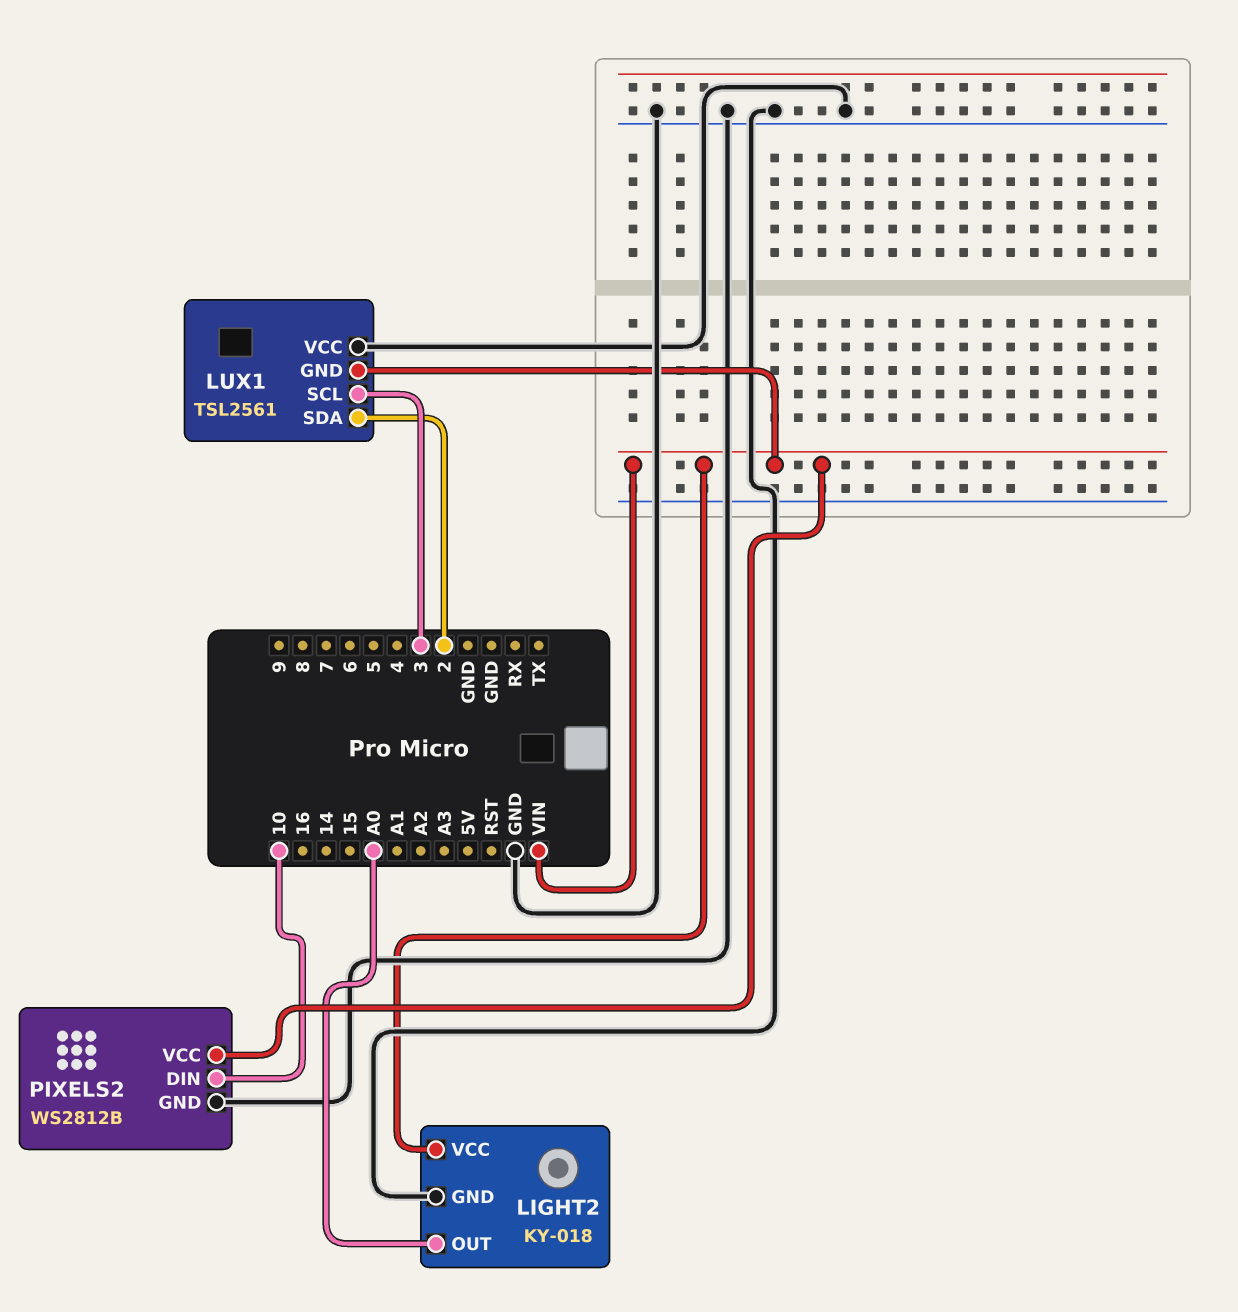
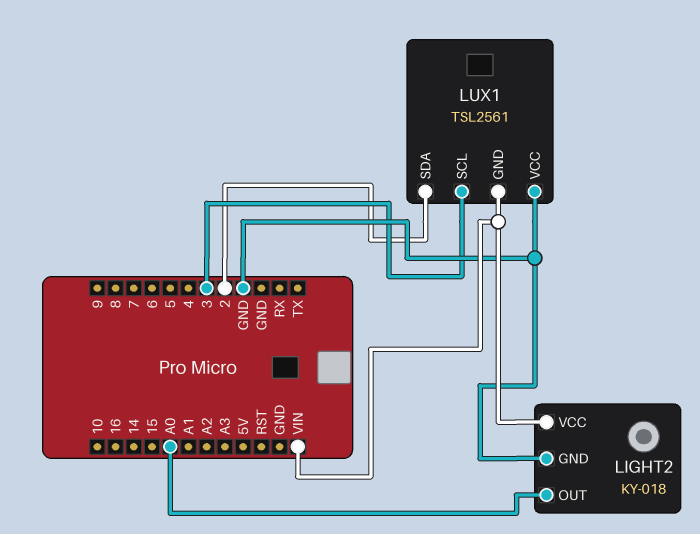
PIXELS2: WS2812B -> none
PIXELS2 pin DIN: 10 -> none
PIXELS2 pin GND: GND -> none
PIXELS2 pin VCC: VIN -> none

